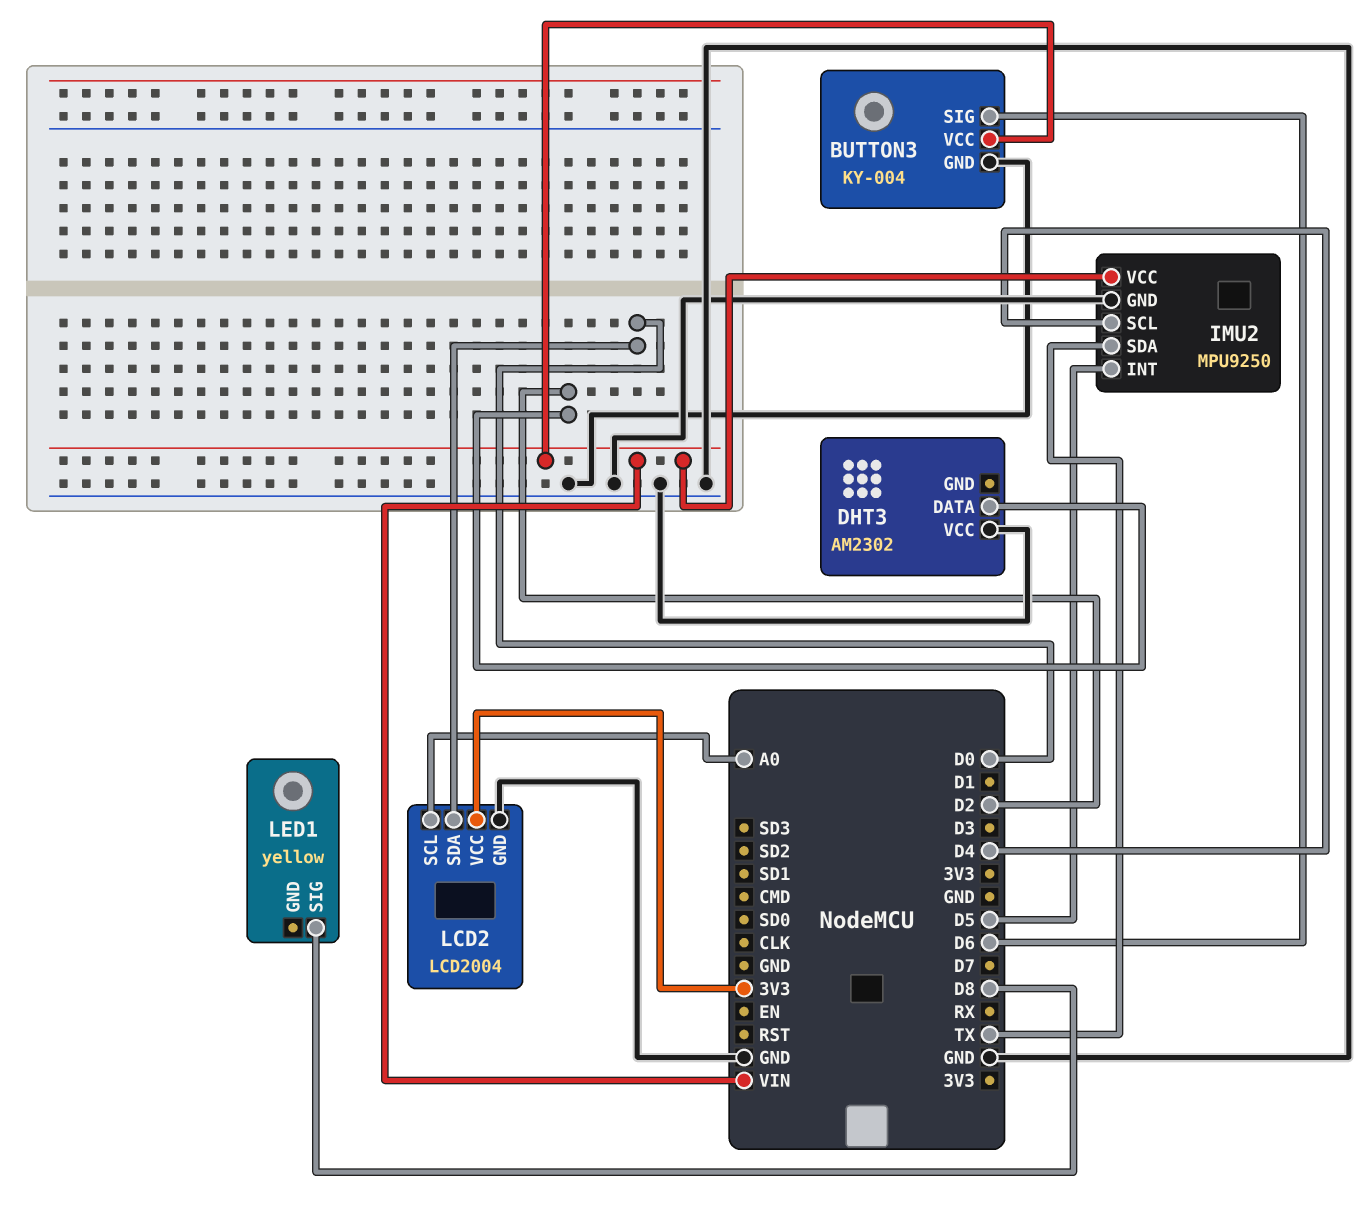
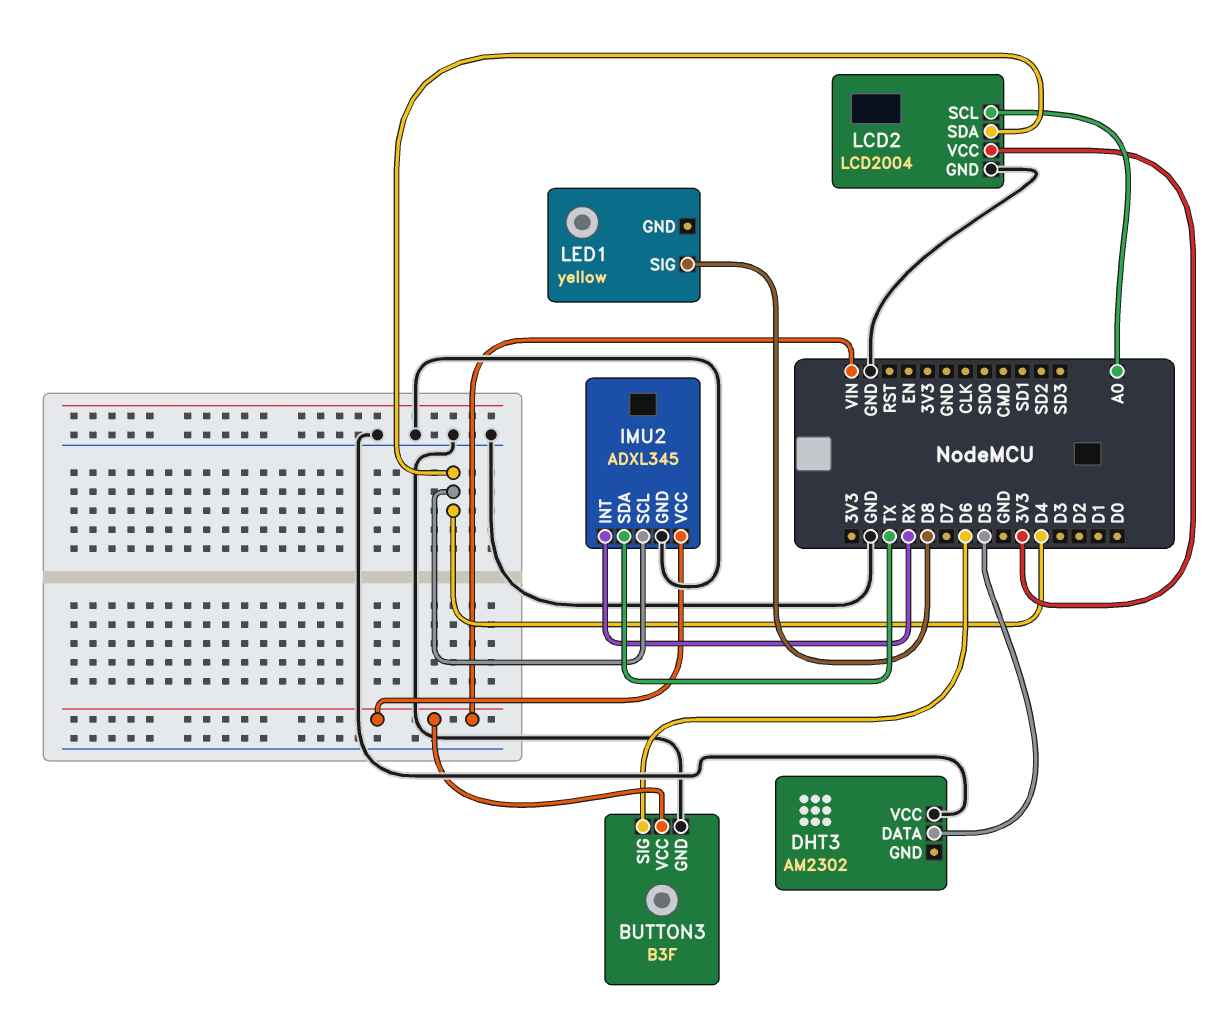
BUTTON3: KY-004 -> B3F
DHT3 pin DATA: D2 -> D5
IMU2: MPU9250 -> ADXL345
IMU2 pin INT: D5 -> RX
LCD2 pin SDA: D0 -> D4

